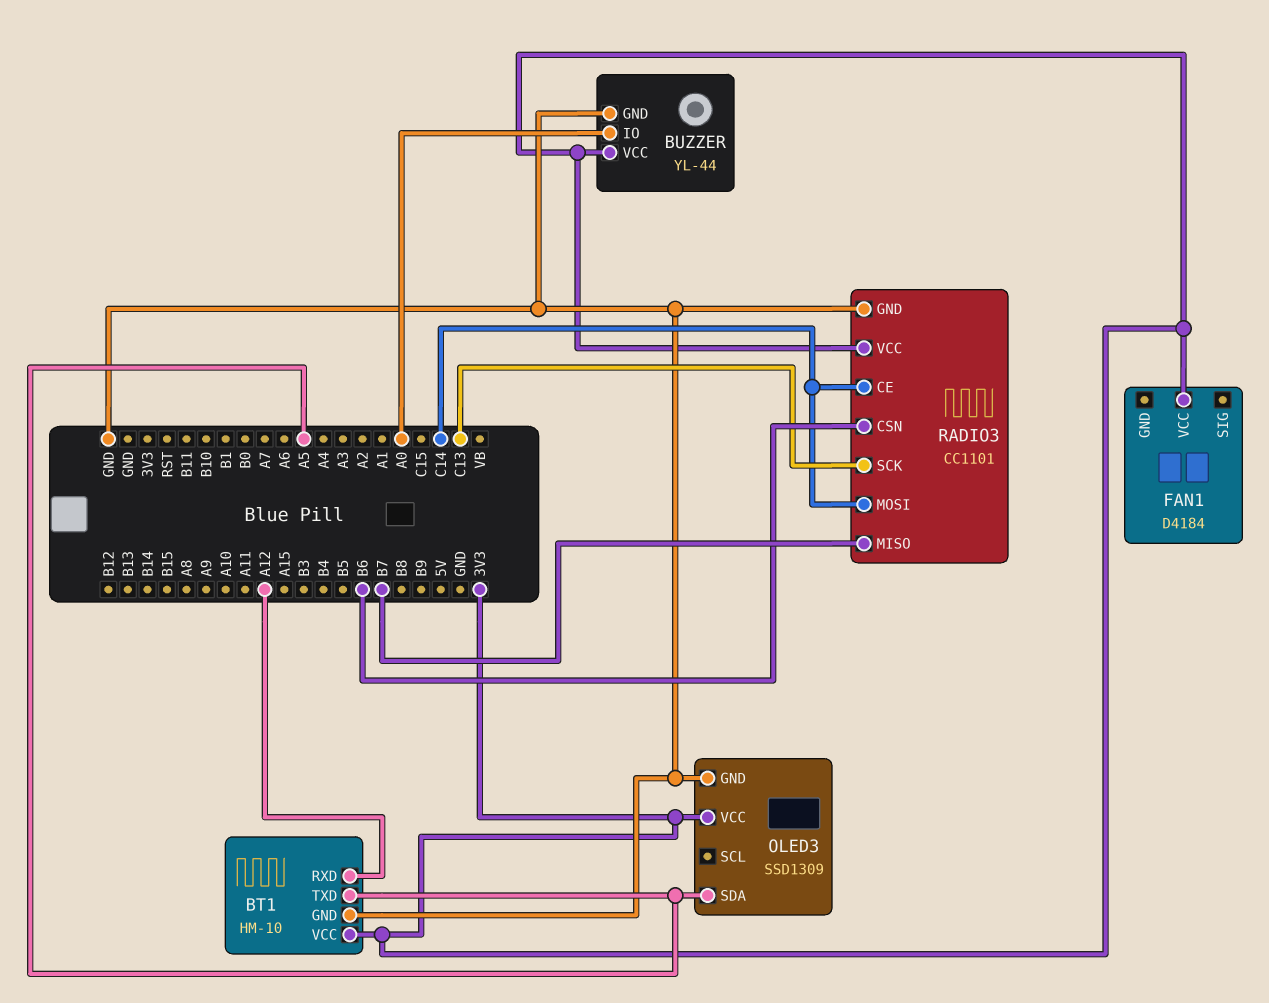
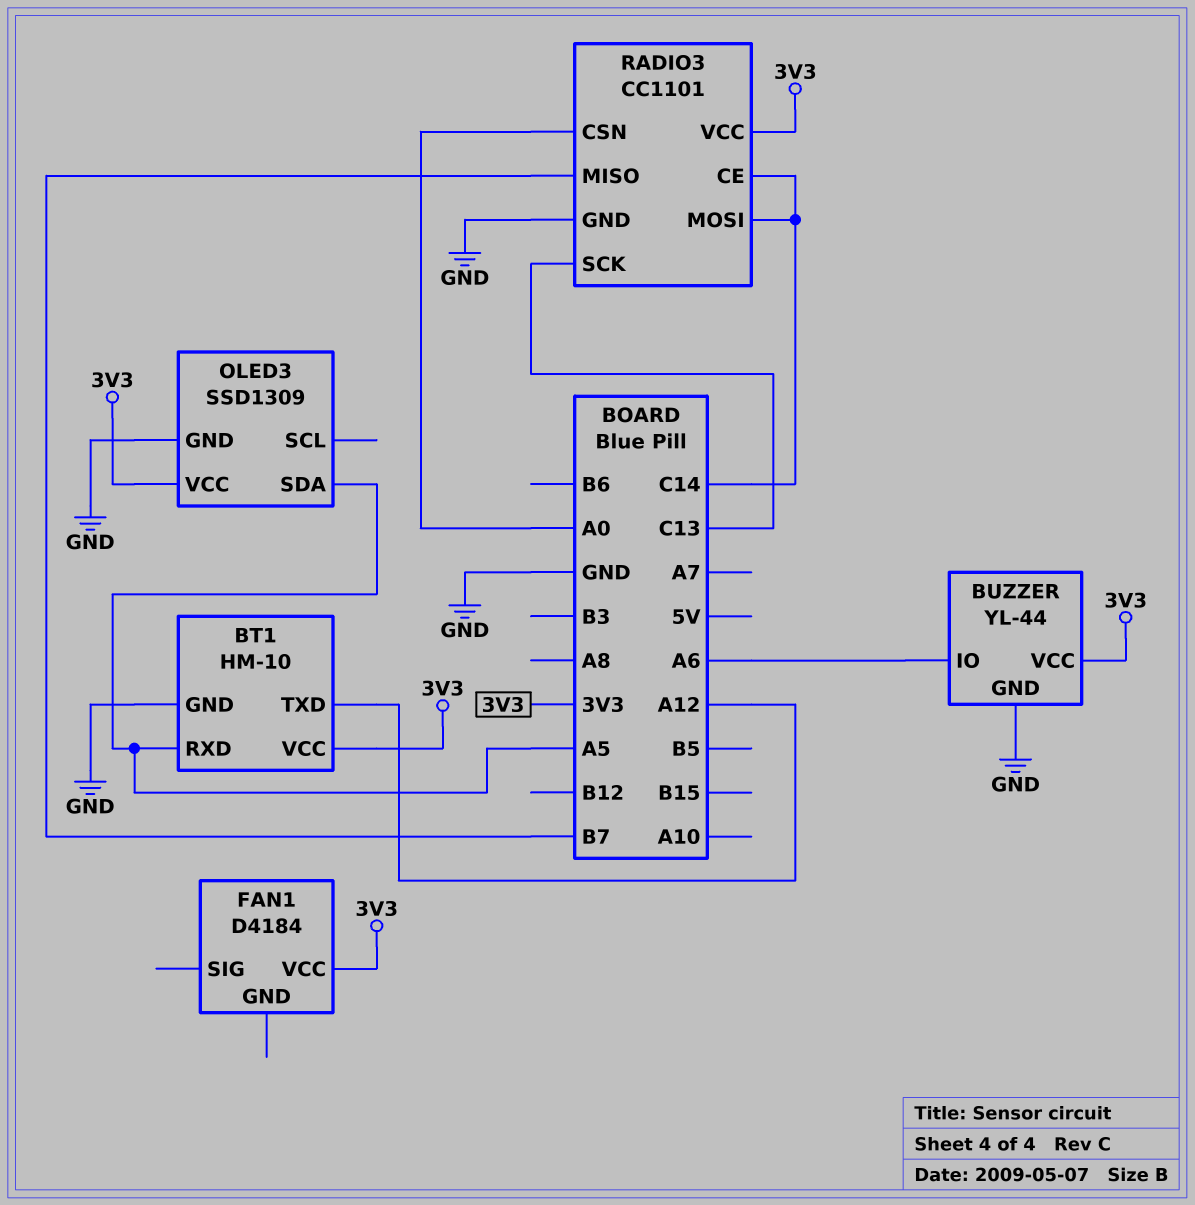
BT1 pin RXD: A12 -> A5
BT1 pin TXD: A5 -> A12
BUZZER pin IO: A0 -> A6
RADIO3 pin CSN: B6 -> A0

